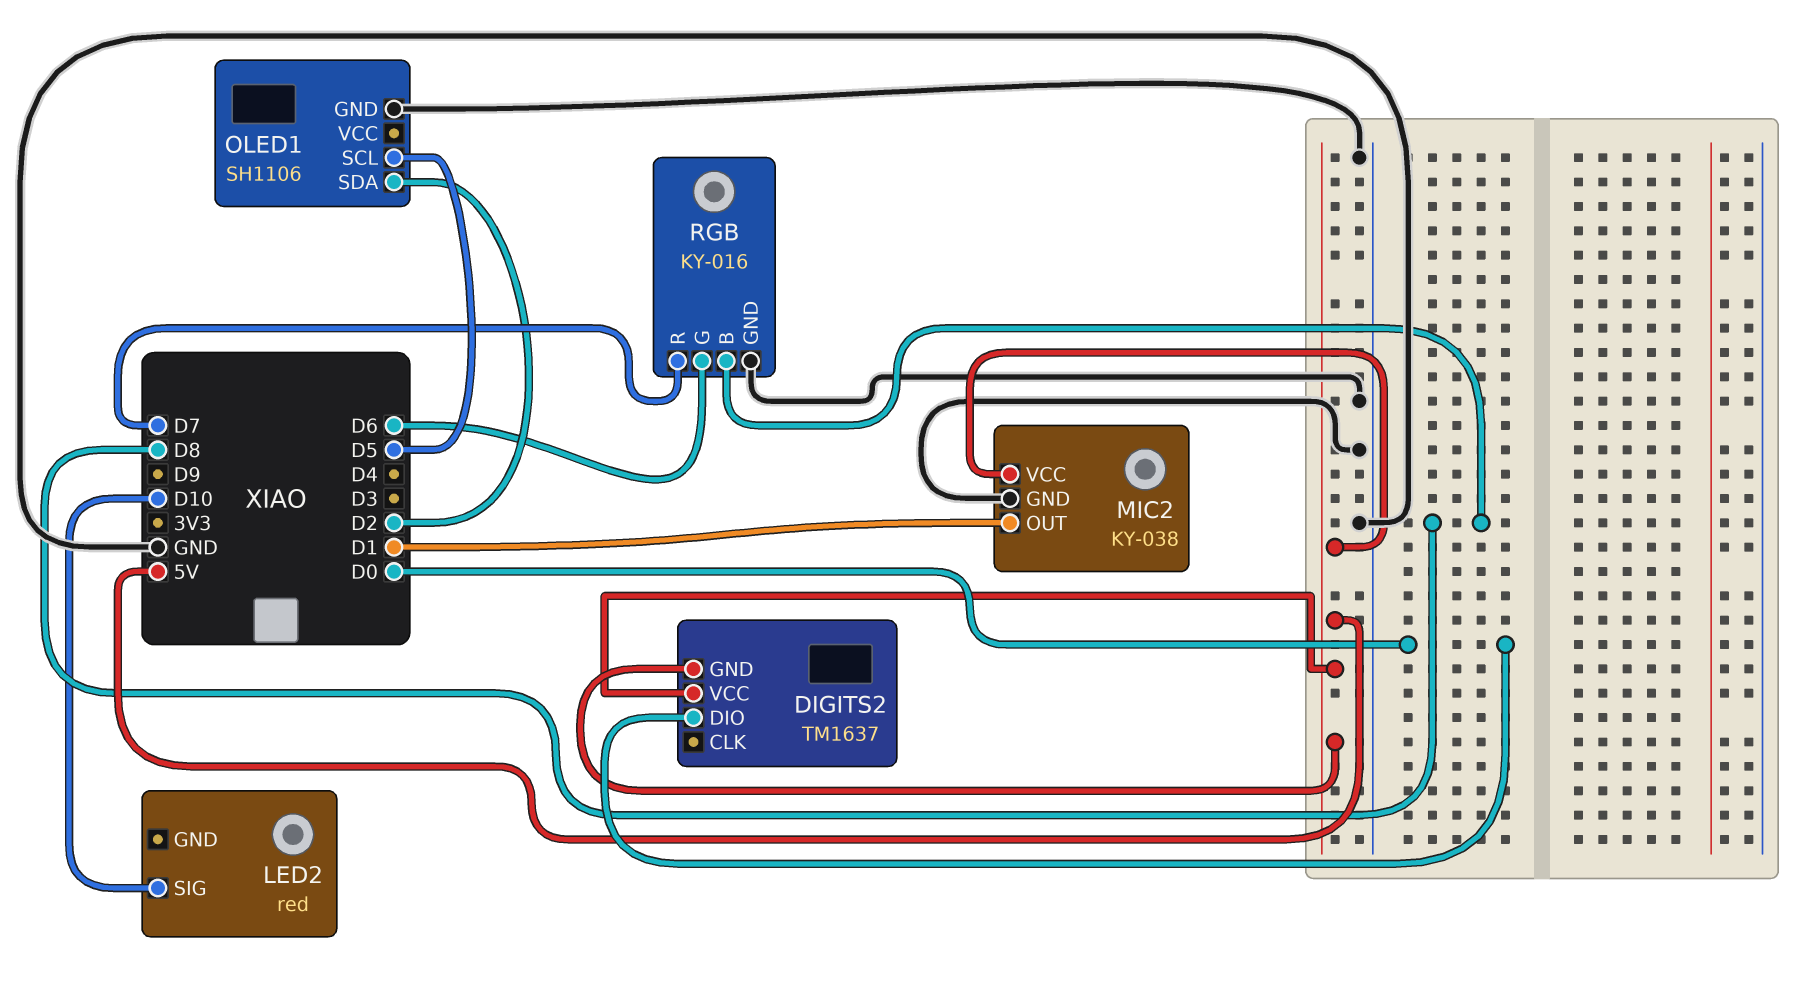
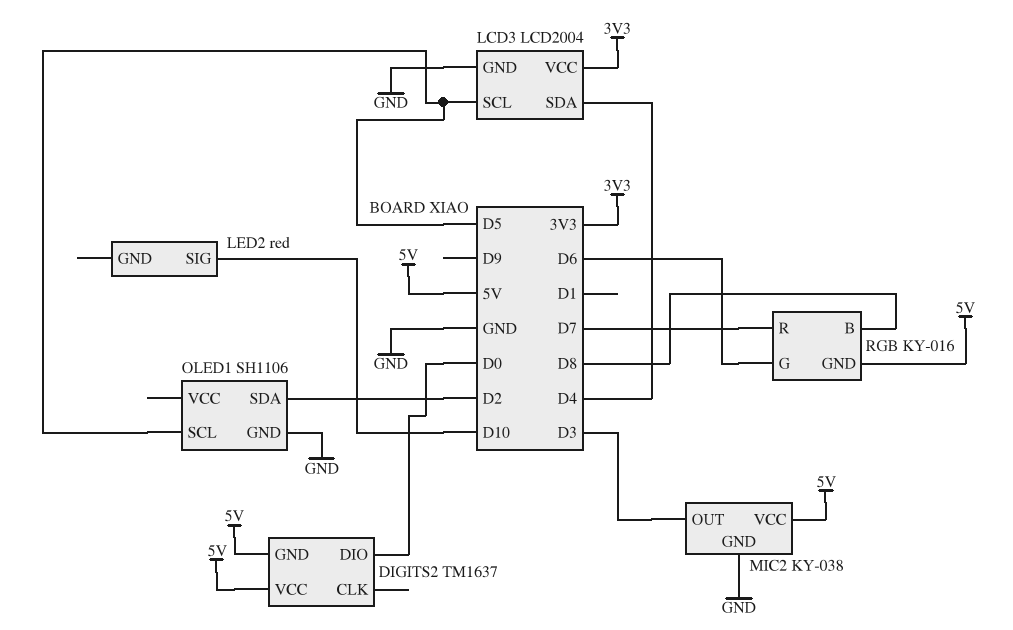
LCD3: none -> LCD2004
LCD3 pin GND: none -> GND
LCD3 pin SCL: none -> D5
LCD3 pin SDA: none -> D4
LCD3 pin VCC: none -> 3V3
MIC2 pin OUT: D1 -> D3
RGB pin GND: GND -> 5V

